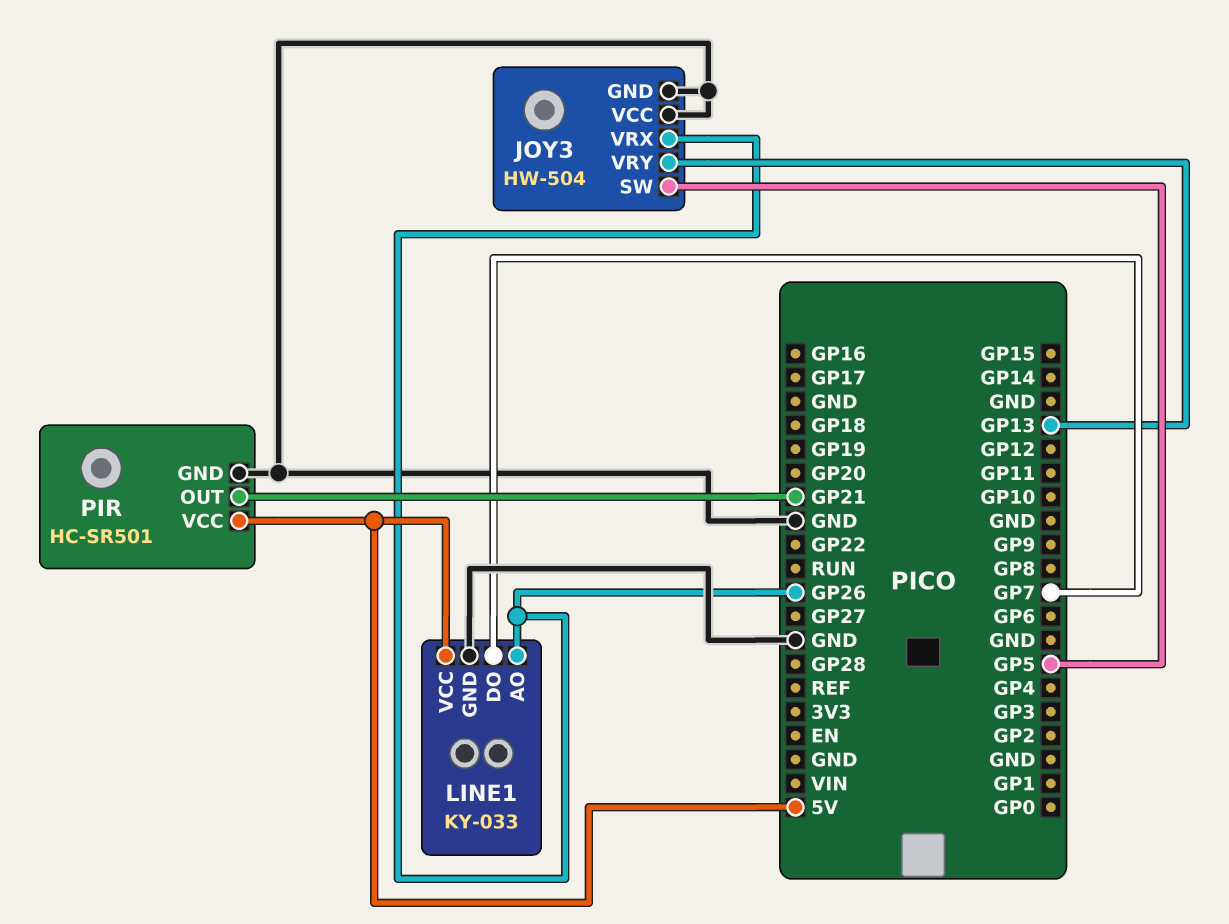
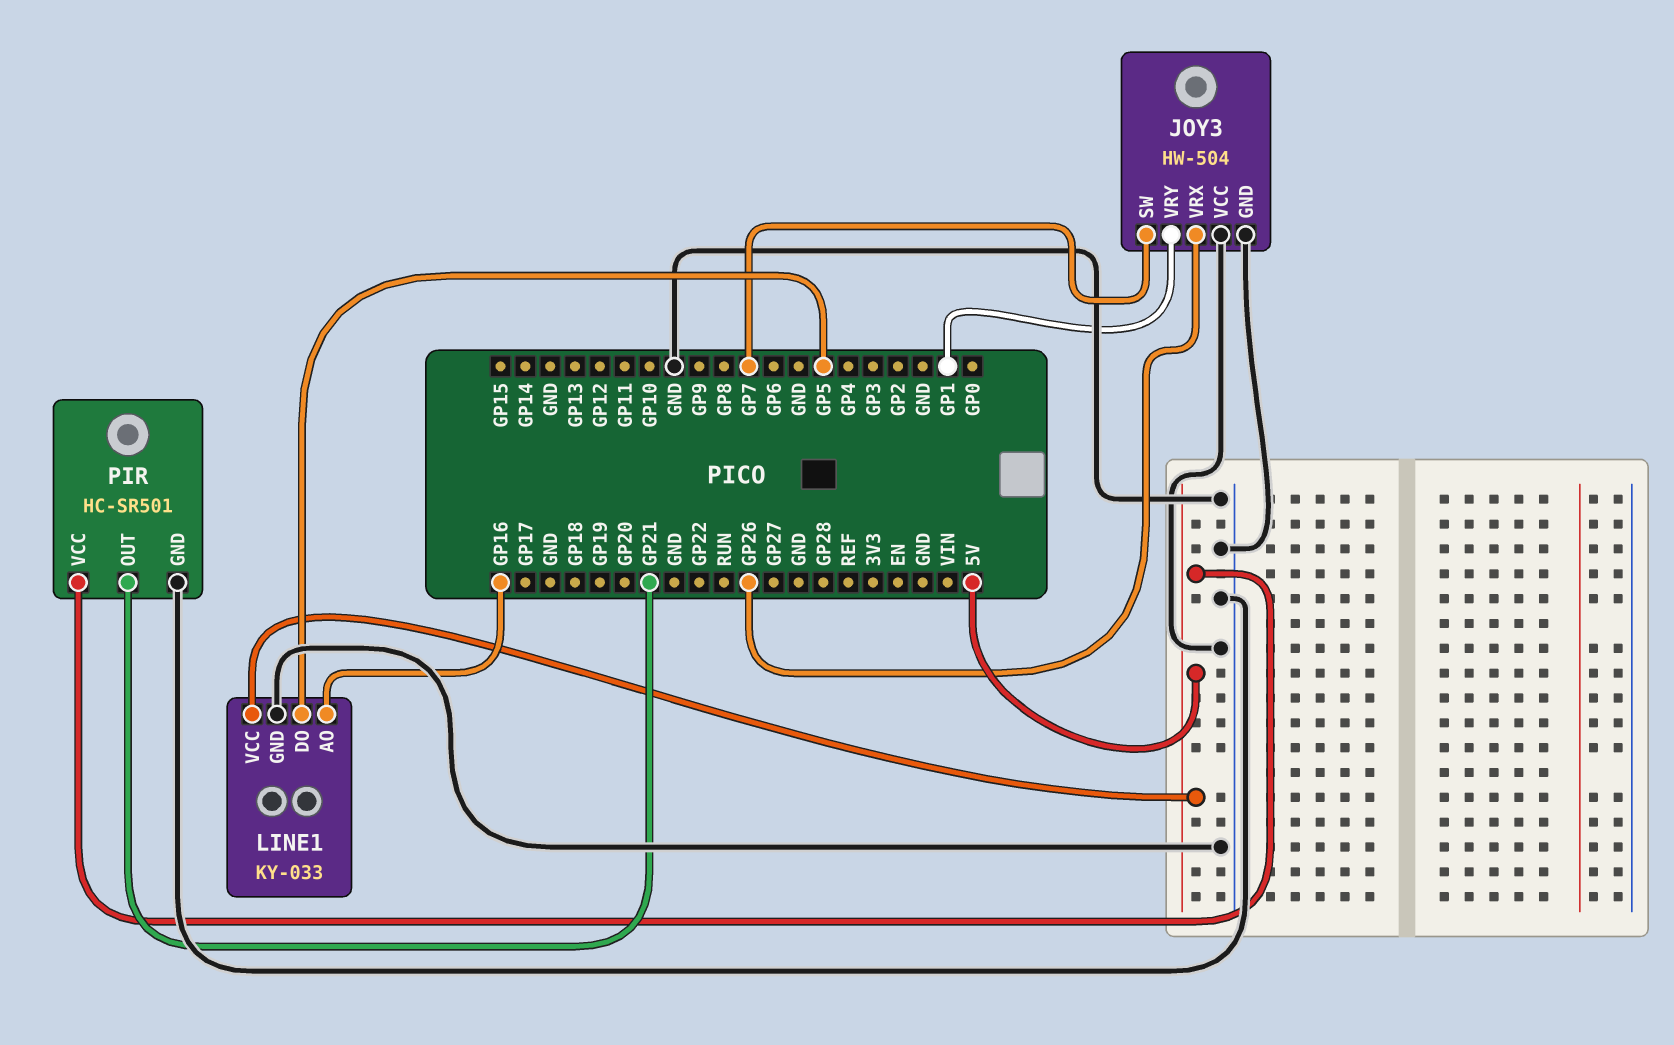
JOY3 pin SW: GP5 -> GP7
JOY3 pin VRY: GP13 -> GP1
LINE1 pin AO: GP26 -> GP16
LINE1 pin DO: GP7 -> GP5

